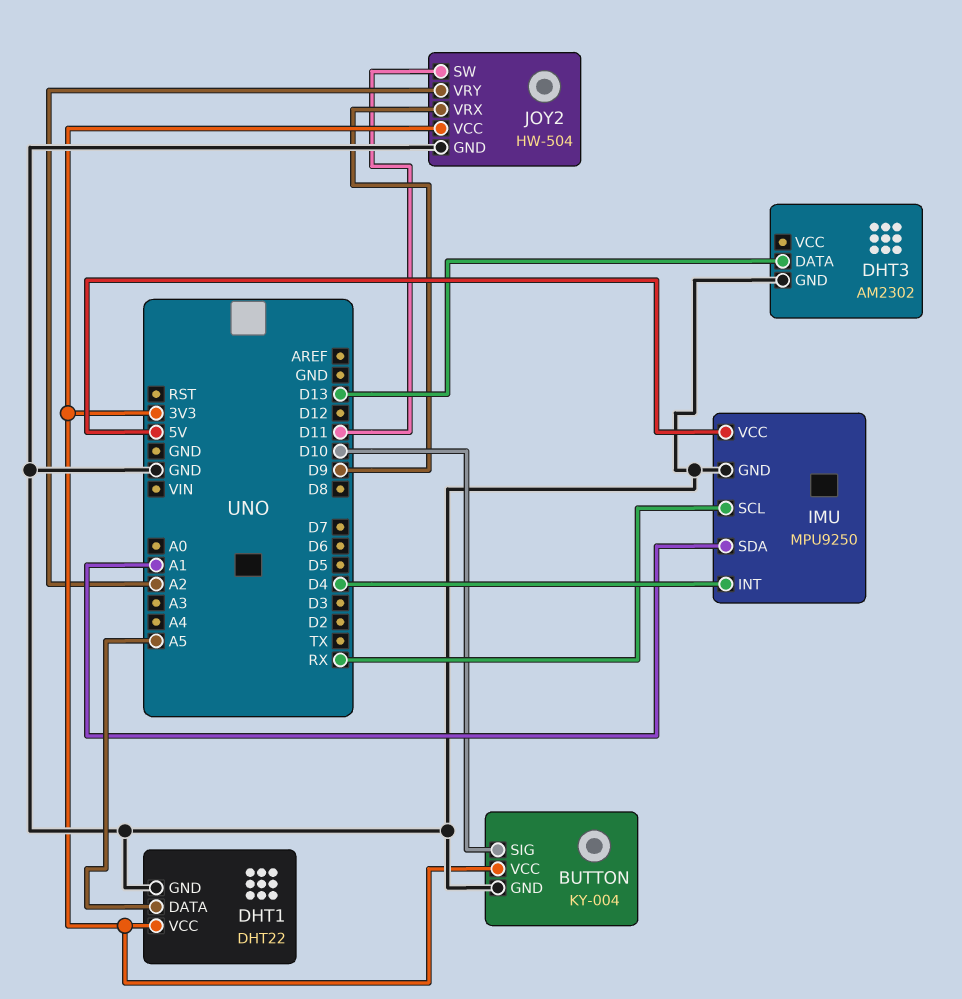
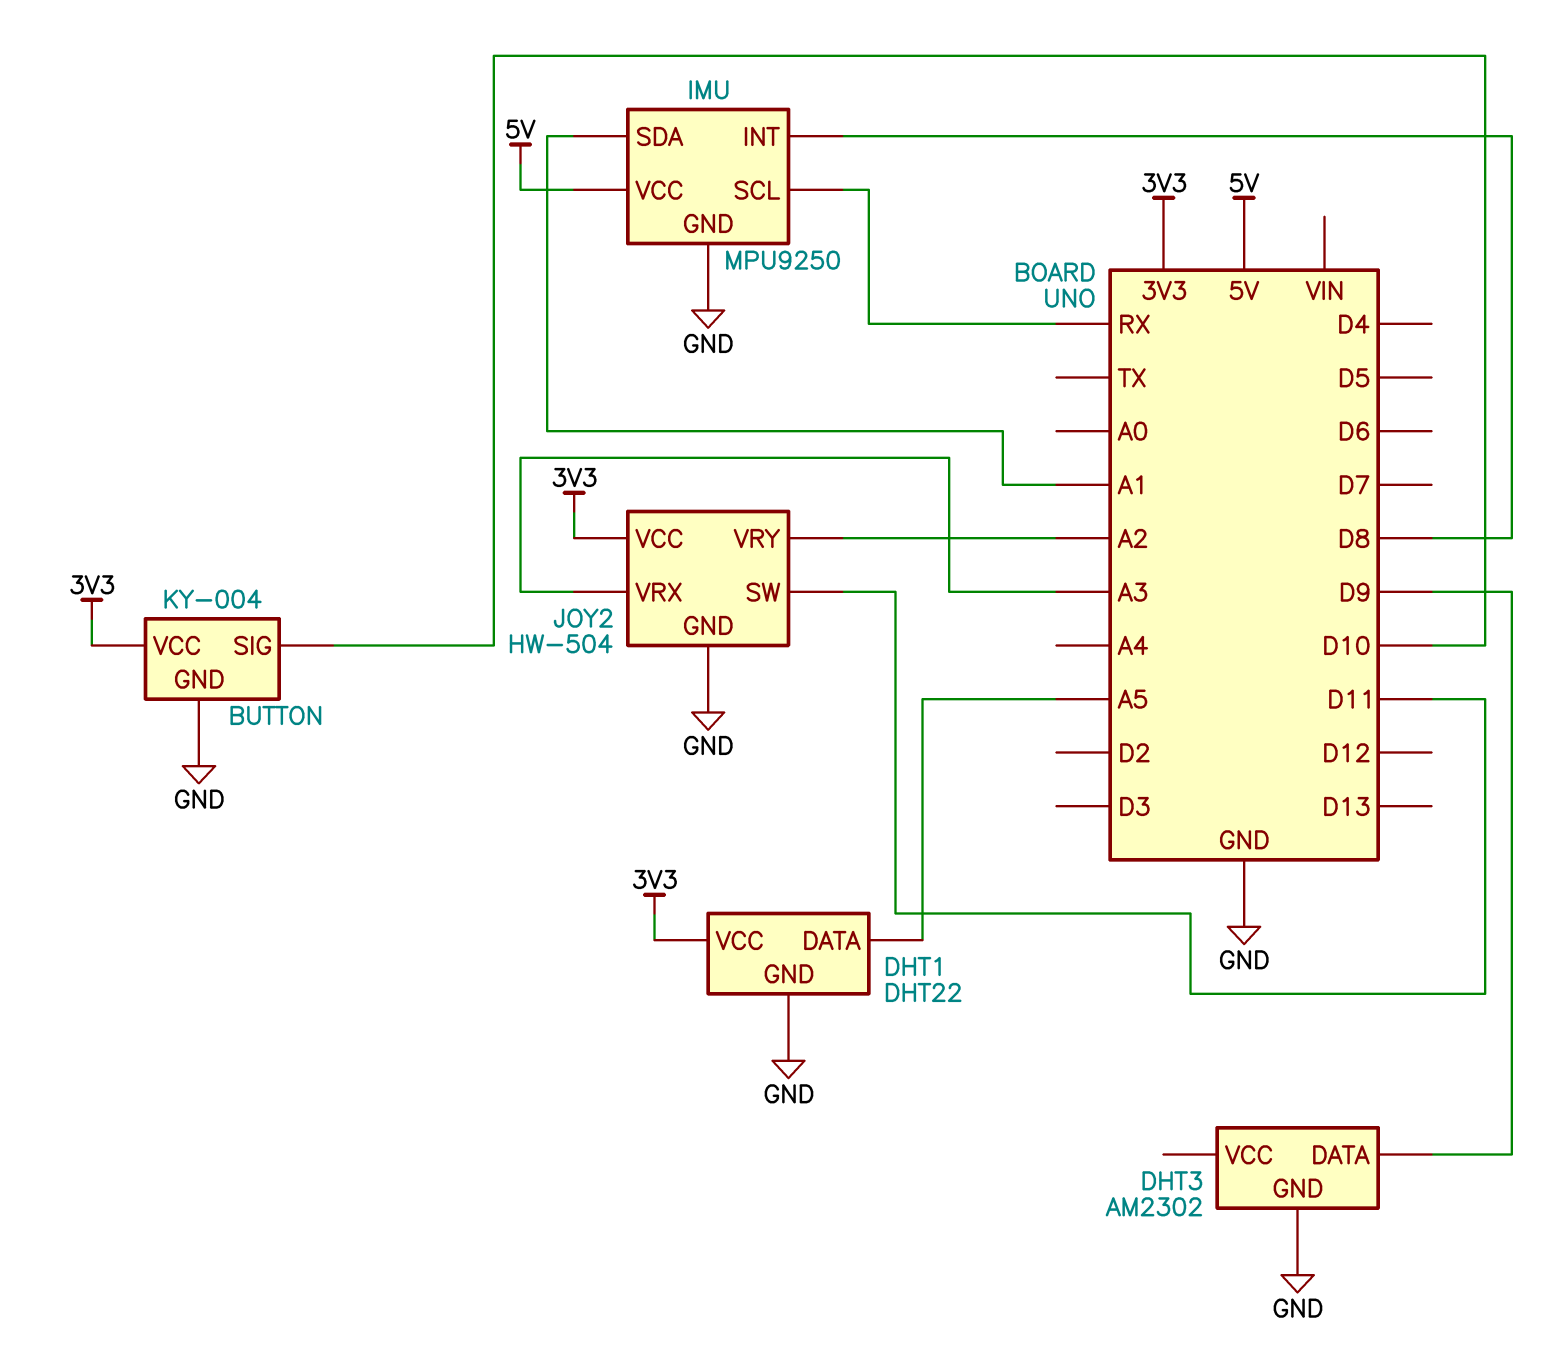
DHT3 pin DATA: D13 -> D9
IMU pin INT: D4 -> D8
JOY2 pin VRX: D9 -> A3

